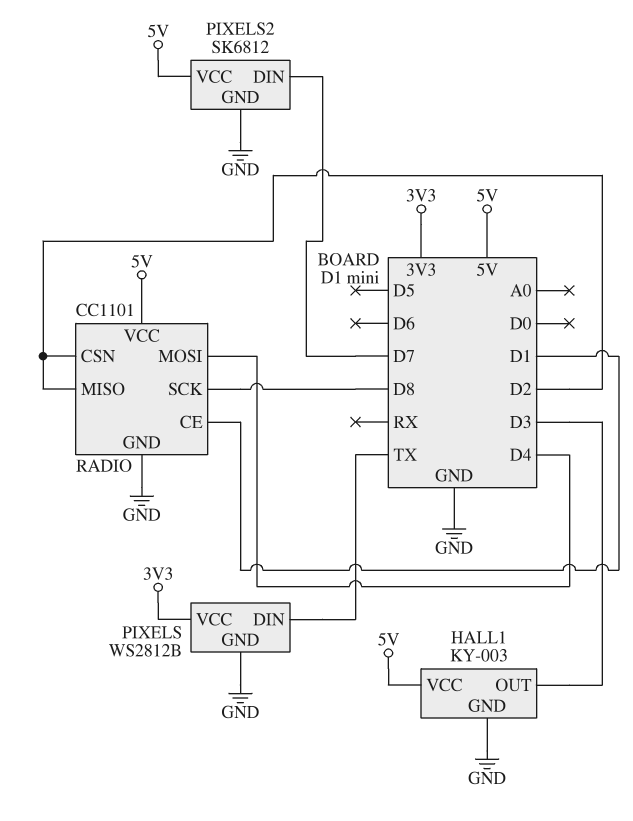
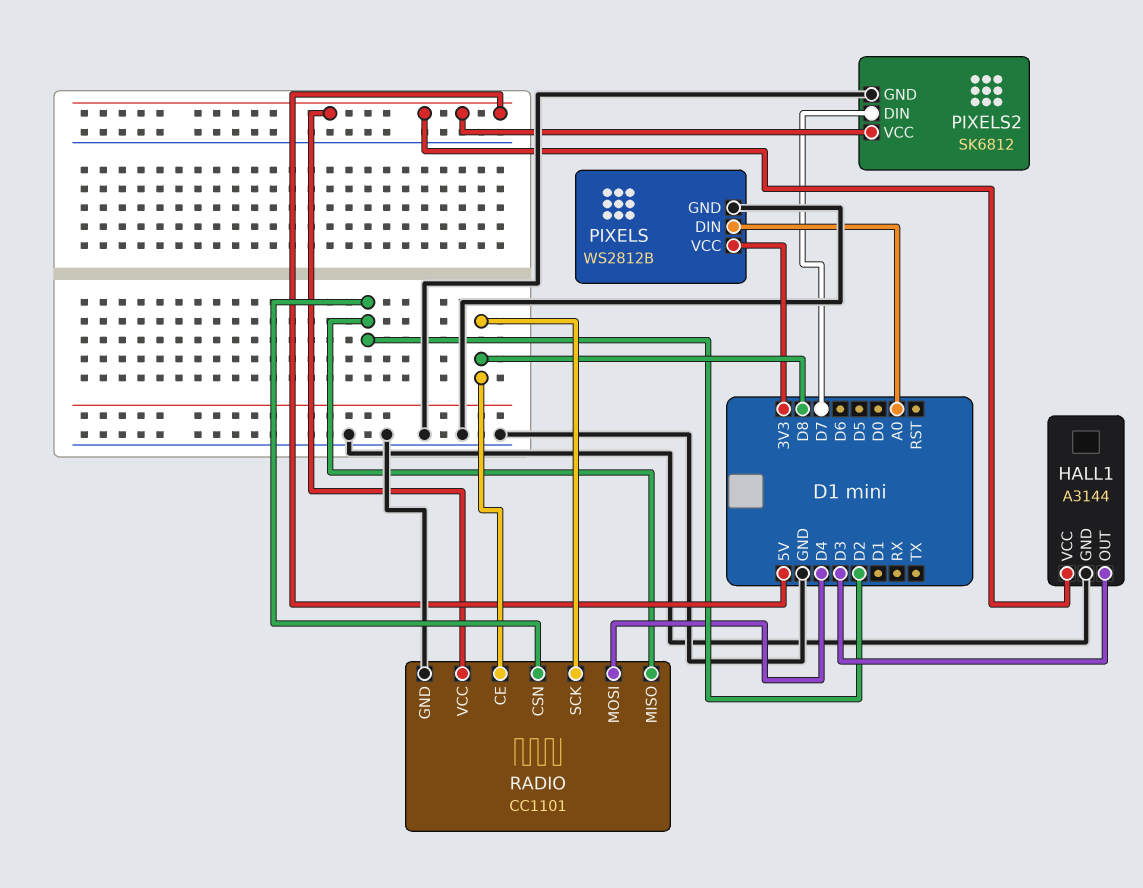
HALL1: KY-003 -> A3144
PIXELS pin DIN: TX -> A0
RADIO pin CE: D1 -> D8

